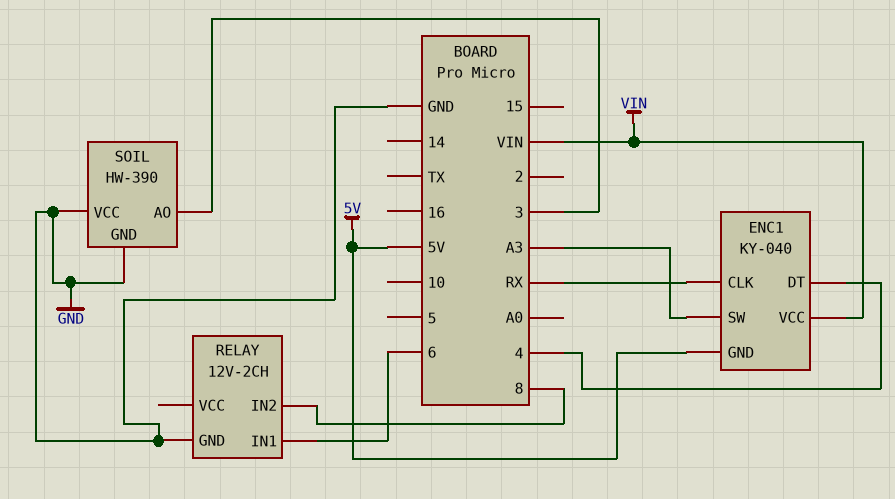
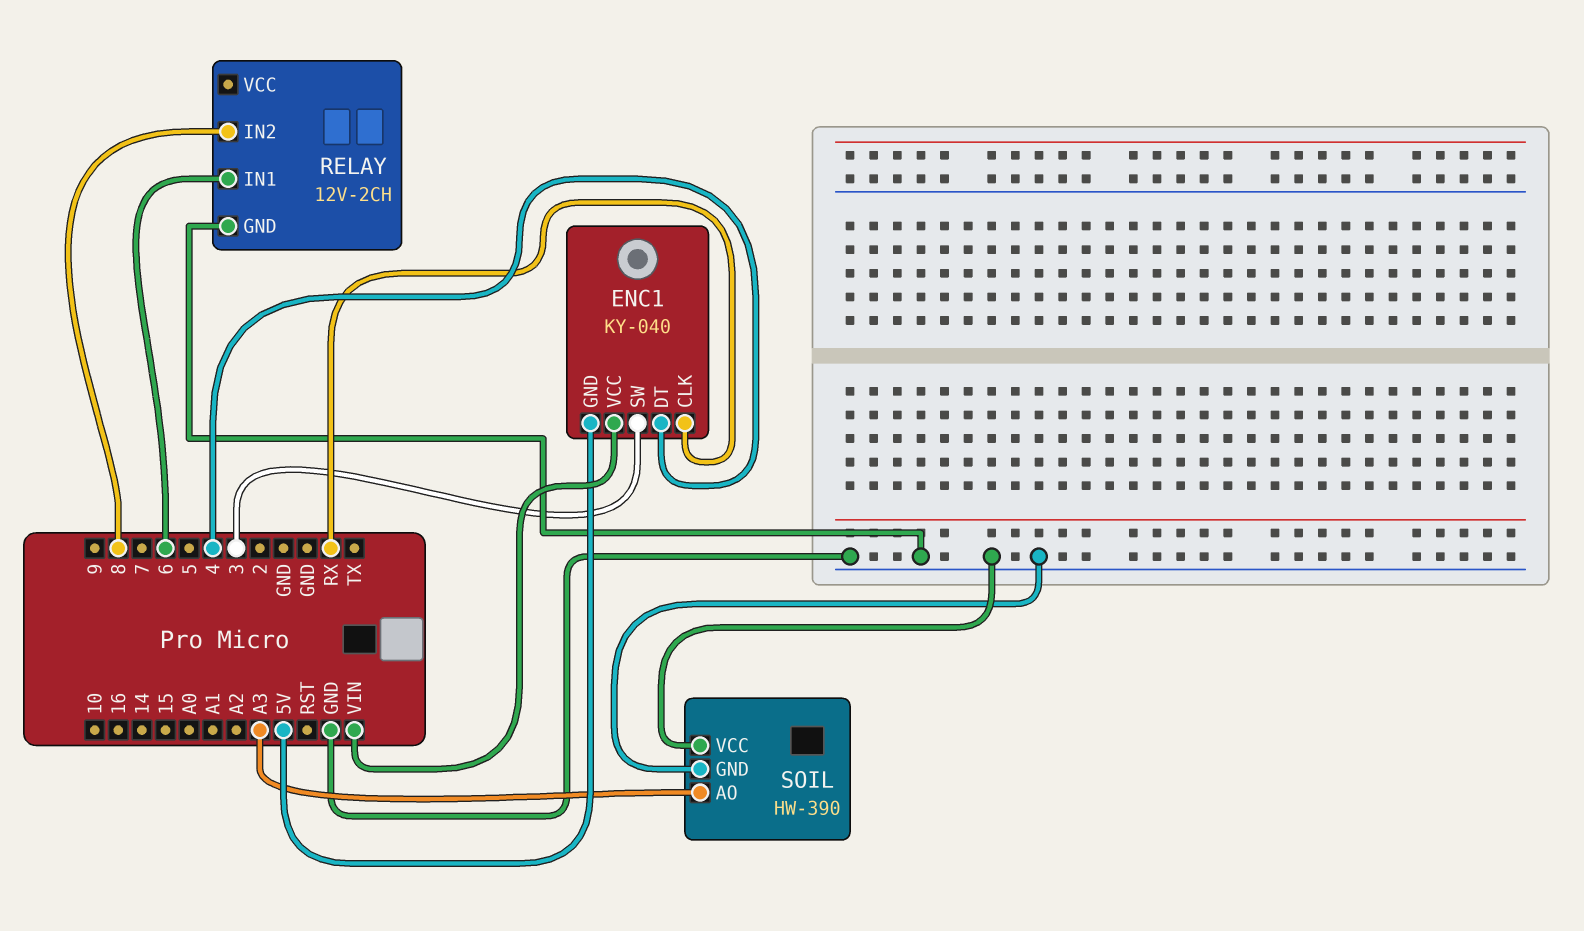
ENC1 pin SW: A3 -> 3
SOIL pin AO: 3 -> A3

